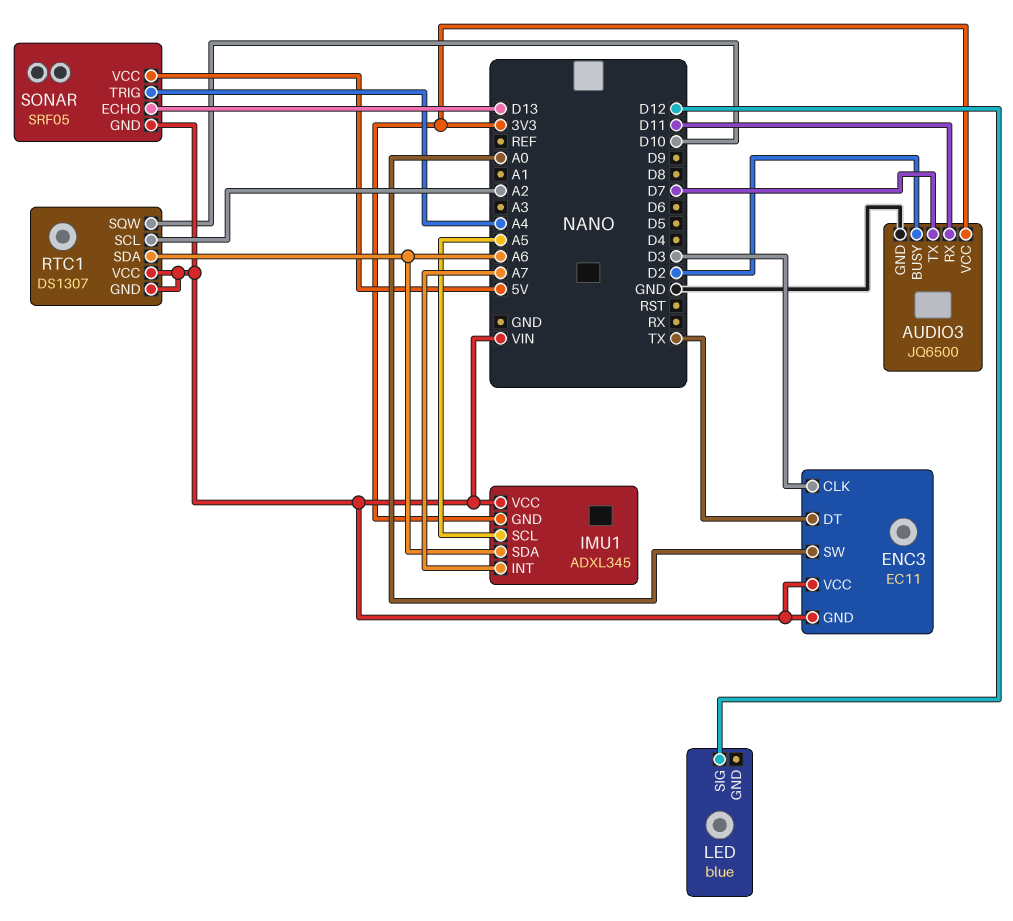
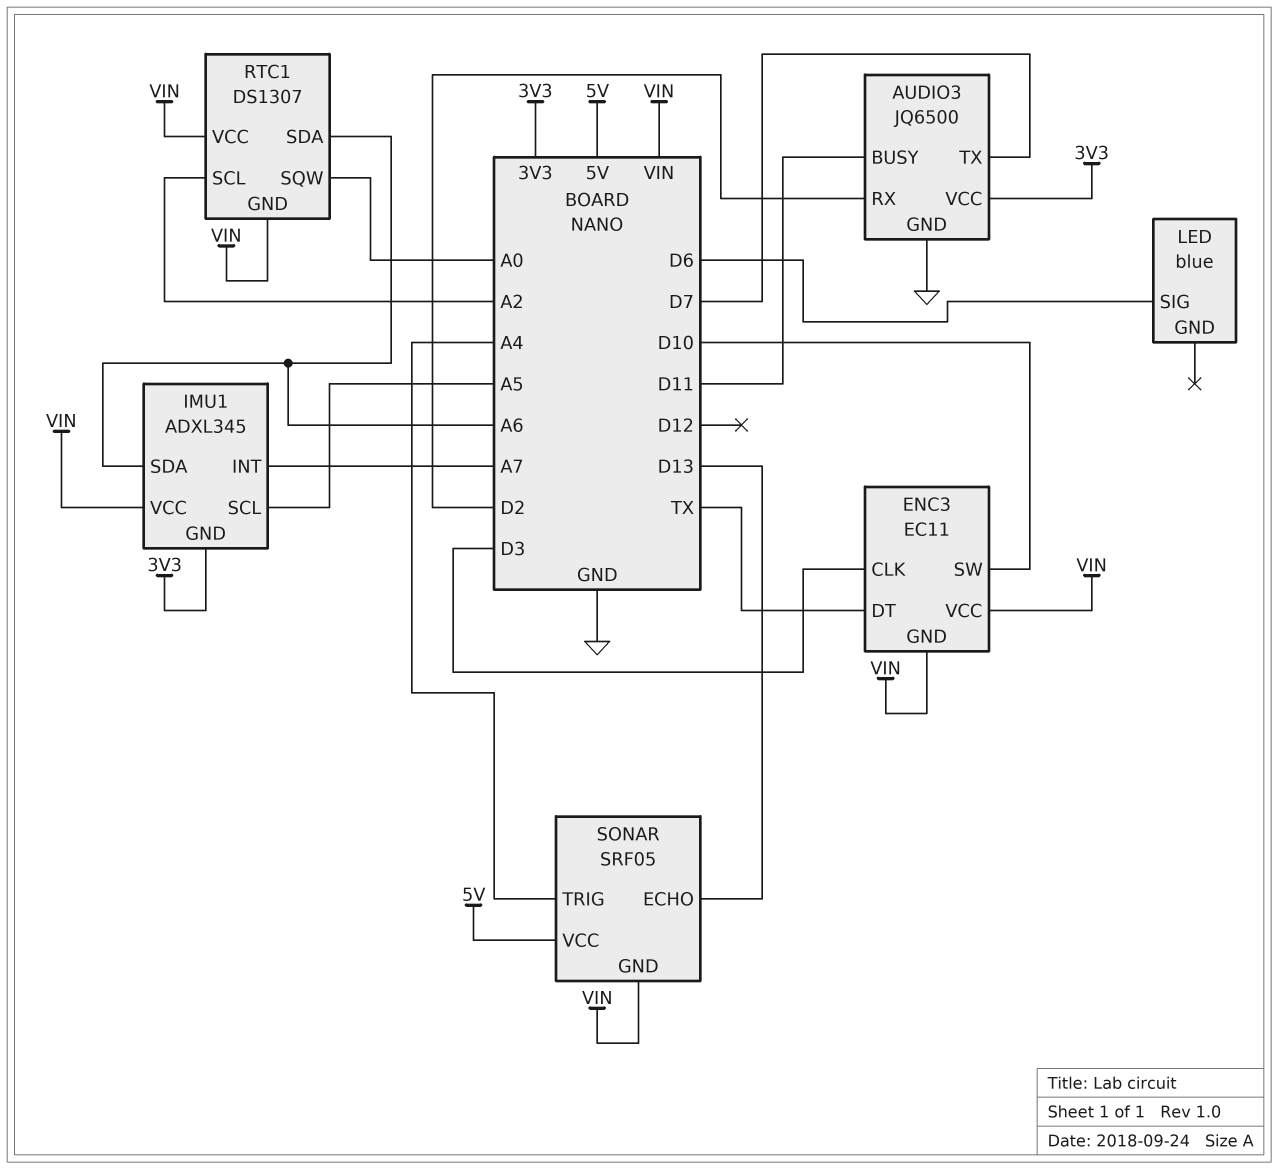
AUDIO3 pin BUSY: D2 -> D11
AUDIO3 pin RX: D11 -> D2
ENC3 pin SW: A0 -> D10
LED pin SIG: D12 -> D6
RTC1 pin SQW: D10 -> A0

